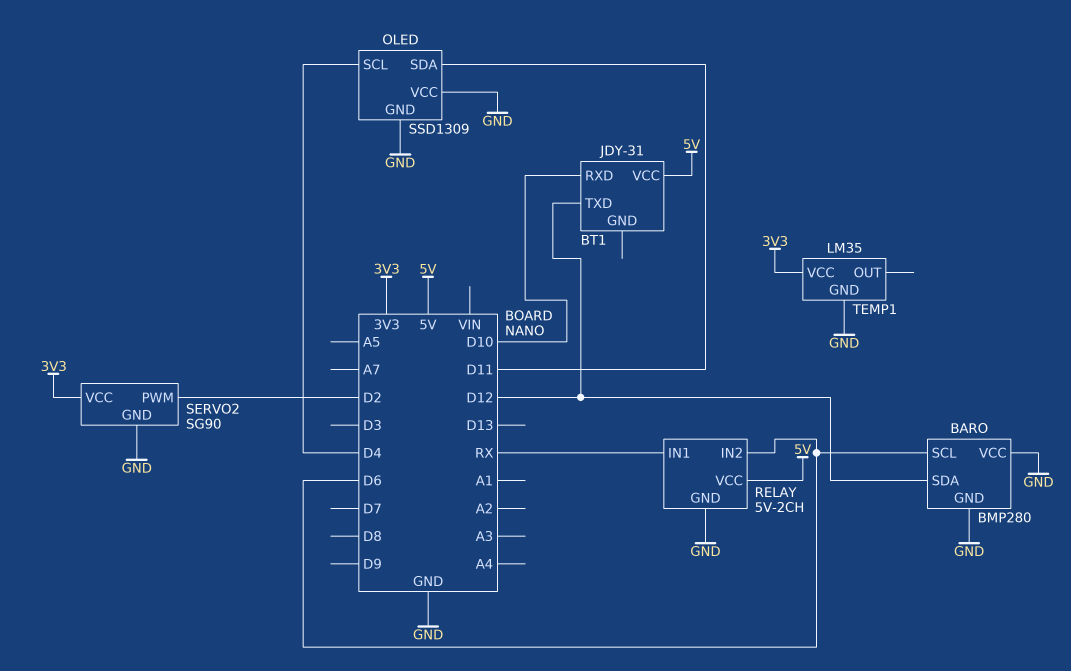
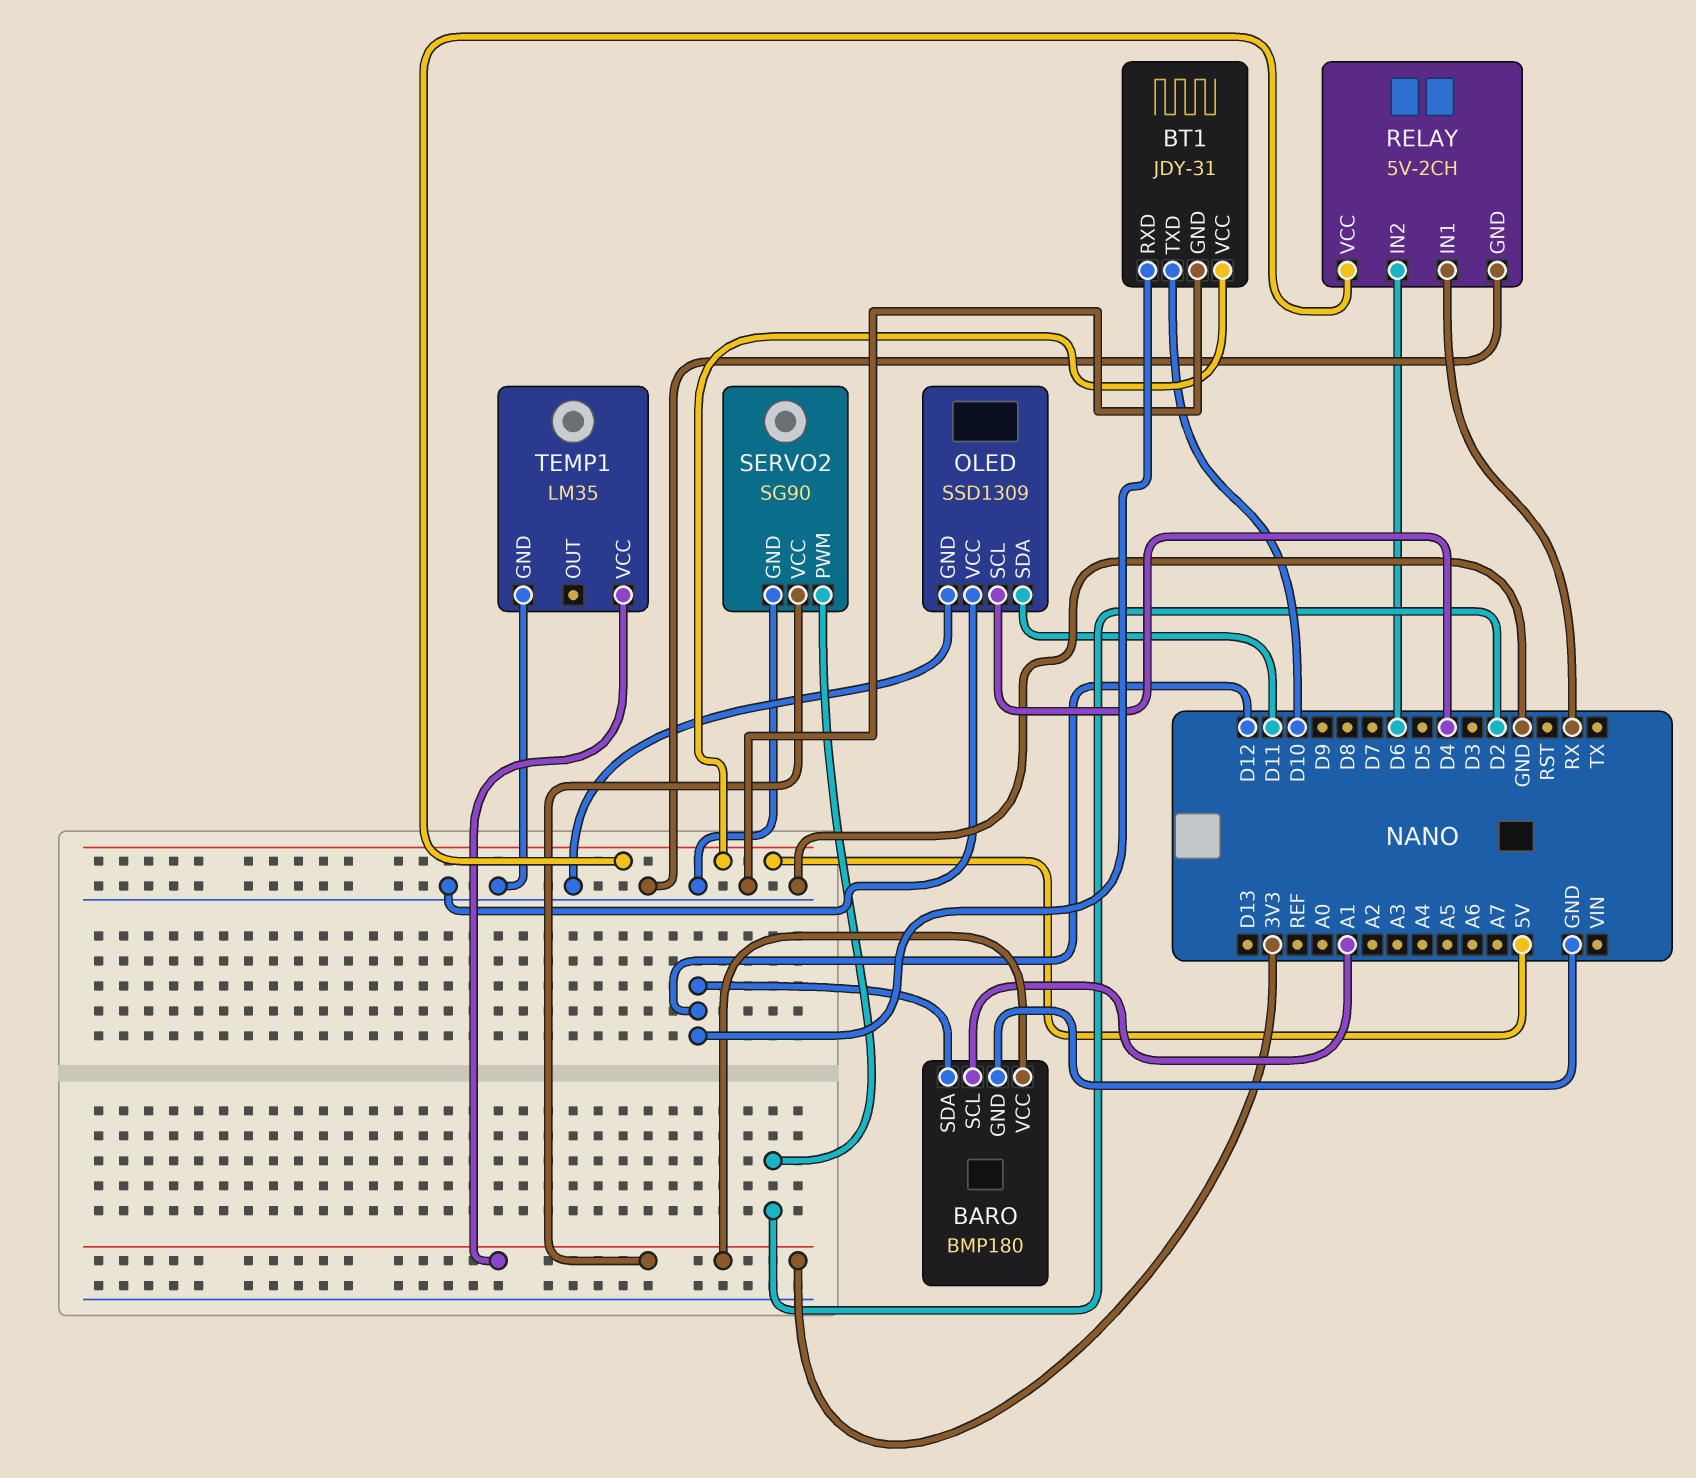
BARO: BMP280 -> BMP180
BARO pin SCL: D6 -> A1
BARO pin VCC: GND -> 3V3
BT1 pin GND: none -> GND
BT1 pin RXD: D10 -> D12
BT1 pin TXD: D12 -> D10

